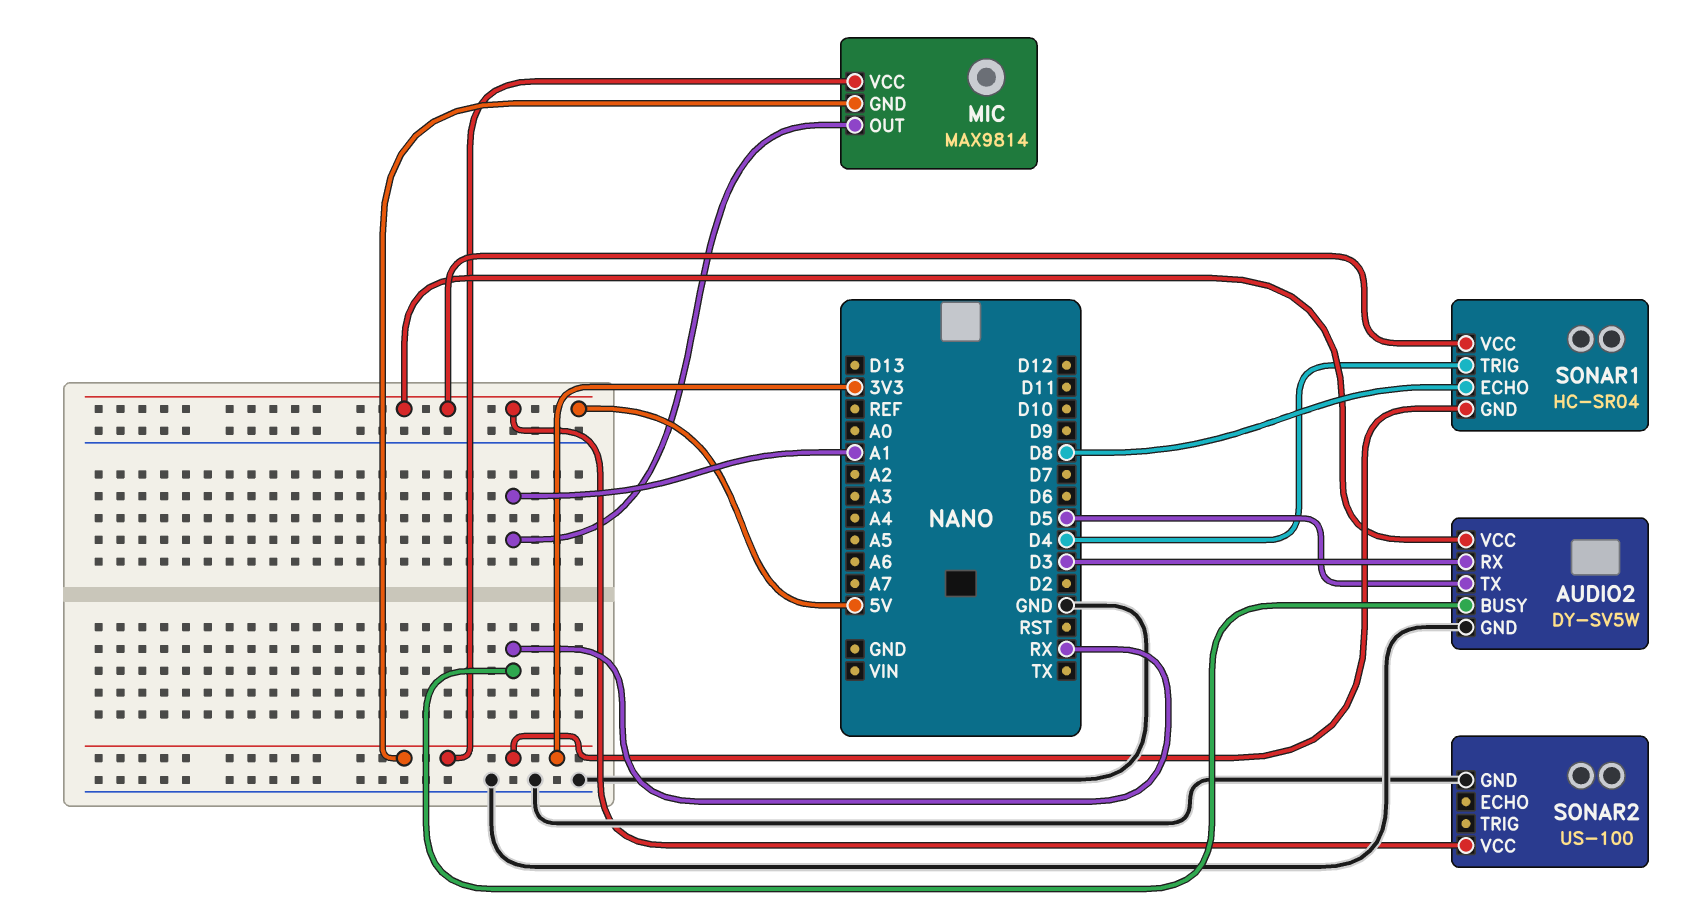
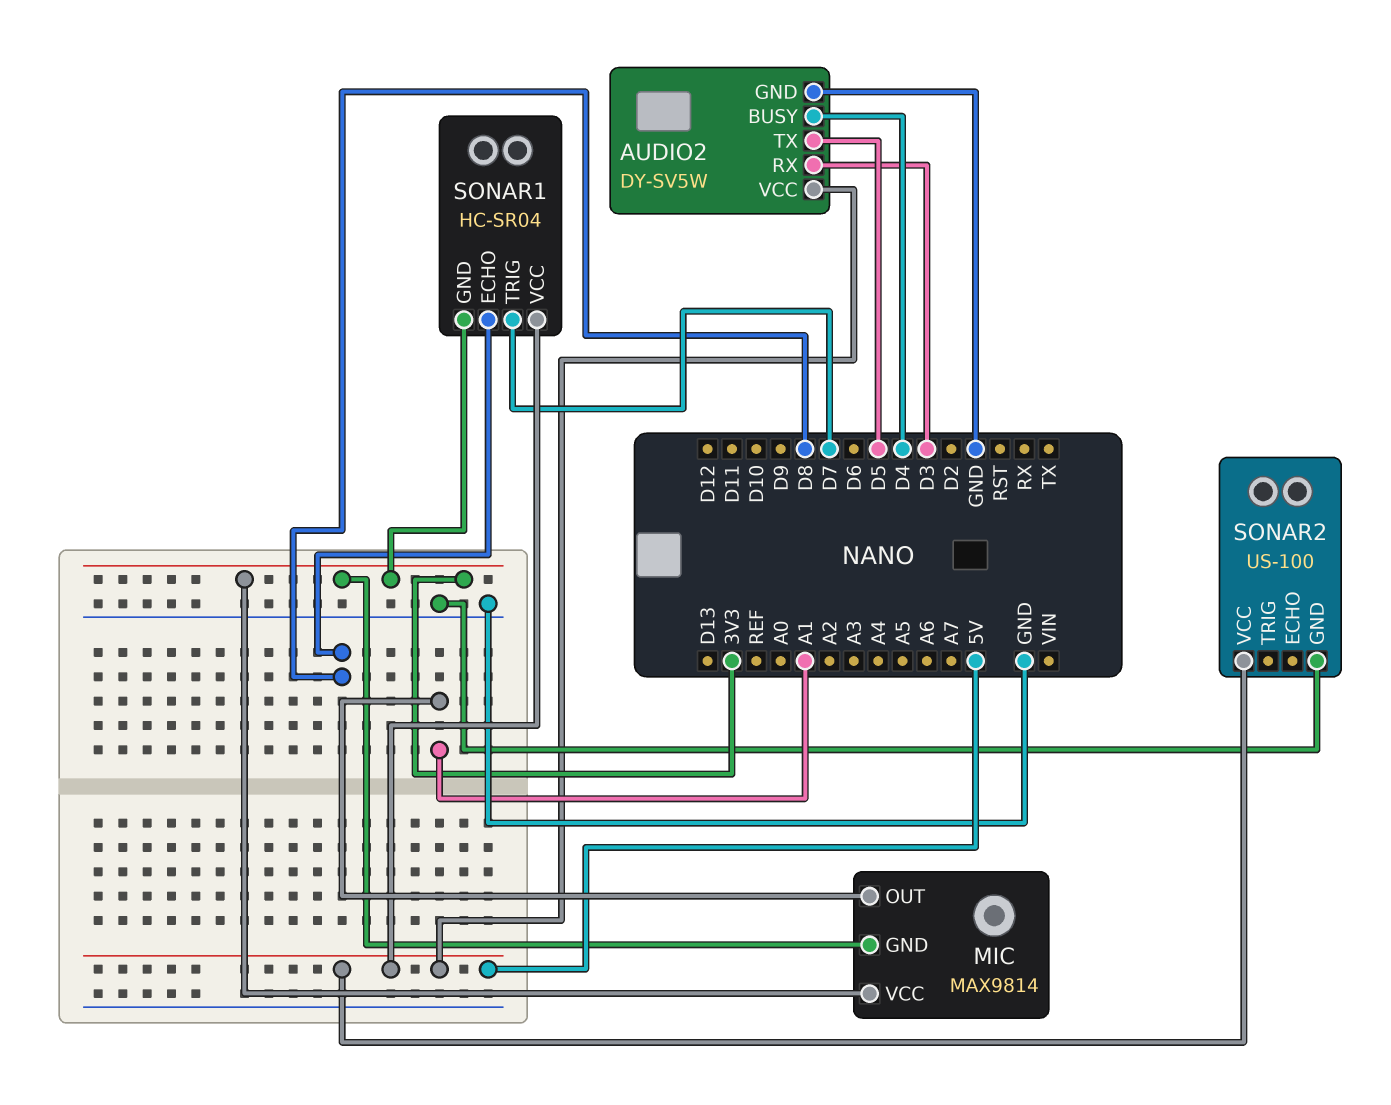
AUDIO2 pin BUSY: RX -> D4
SONAR1 pin TRIG: D4 -> D7

